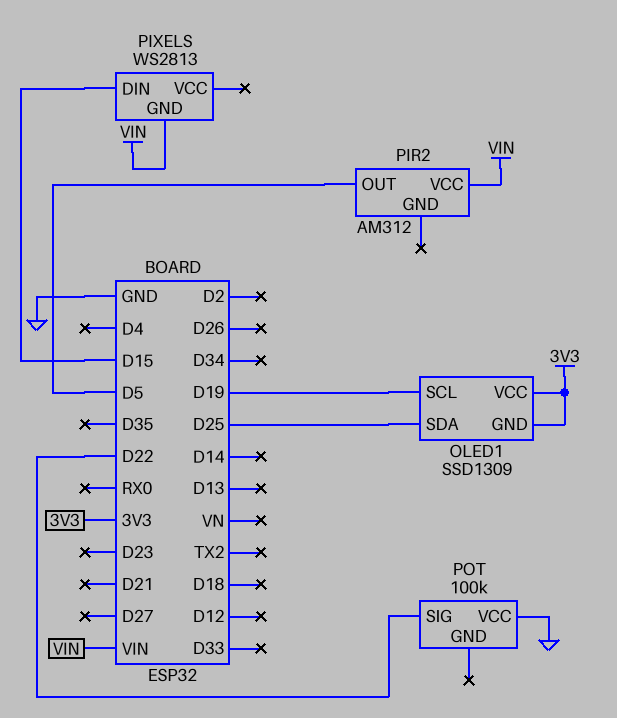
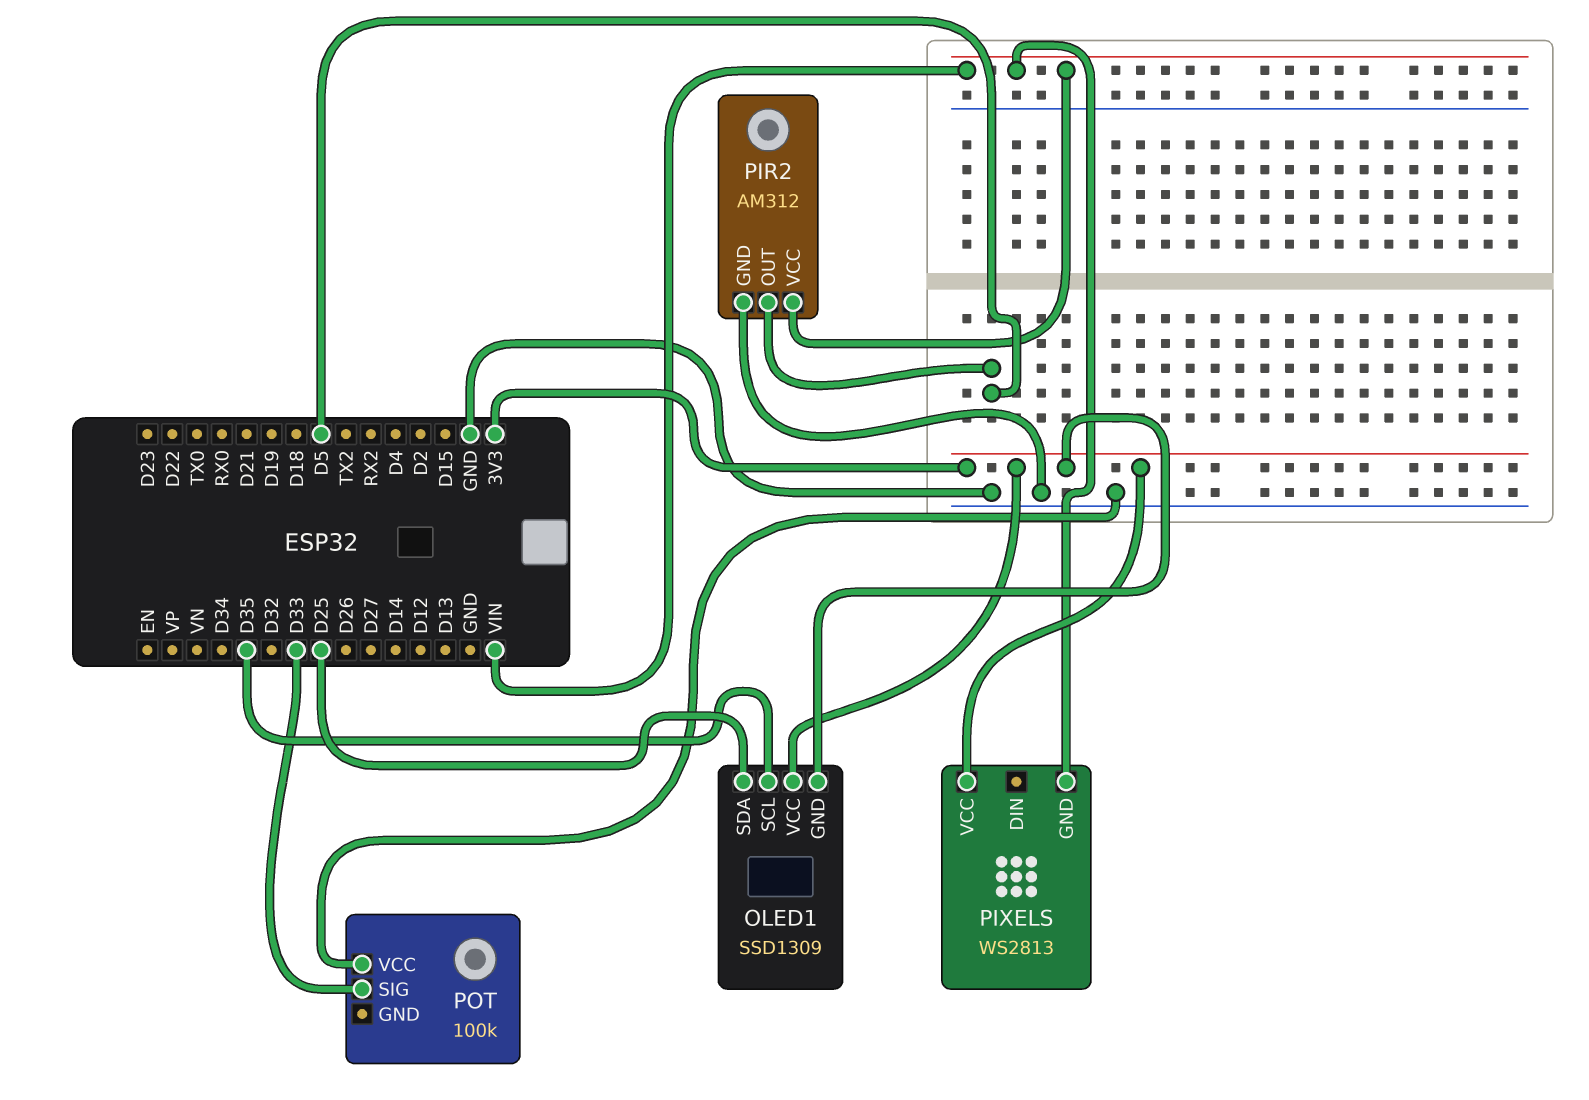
OLED1 pin SCL: D19 -> D35
PIR2 pin GND: none -> GND
PIXELS pin DIN: D15 -> none
PIXELS pin VCC: none -> 3V3
POT pin SIG: D22 -> D33

